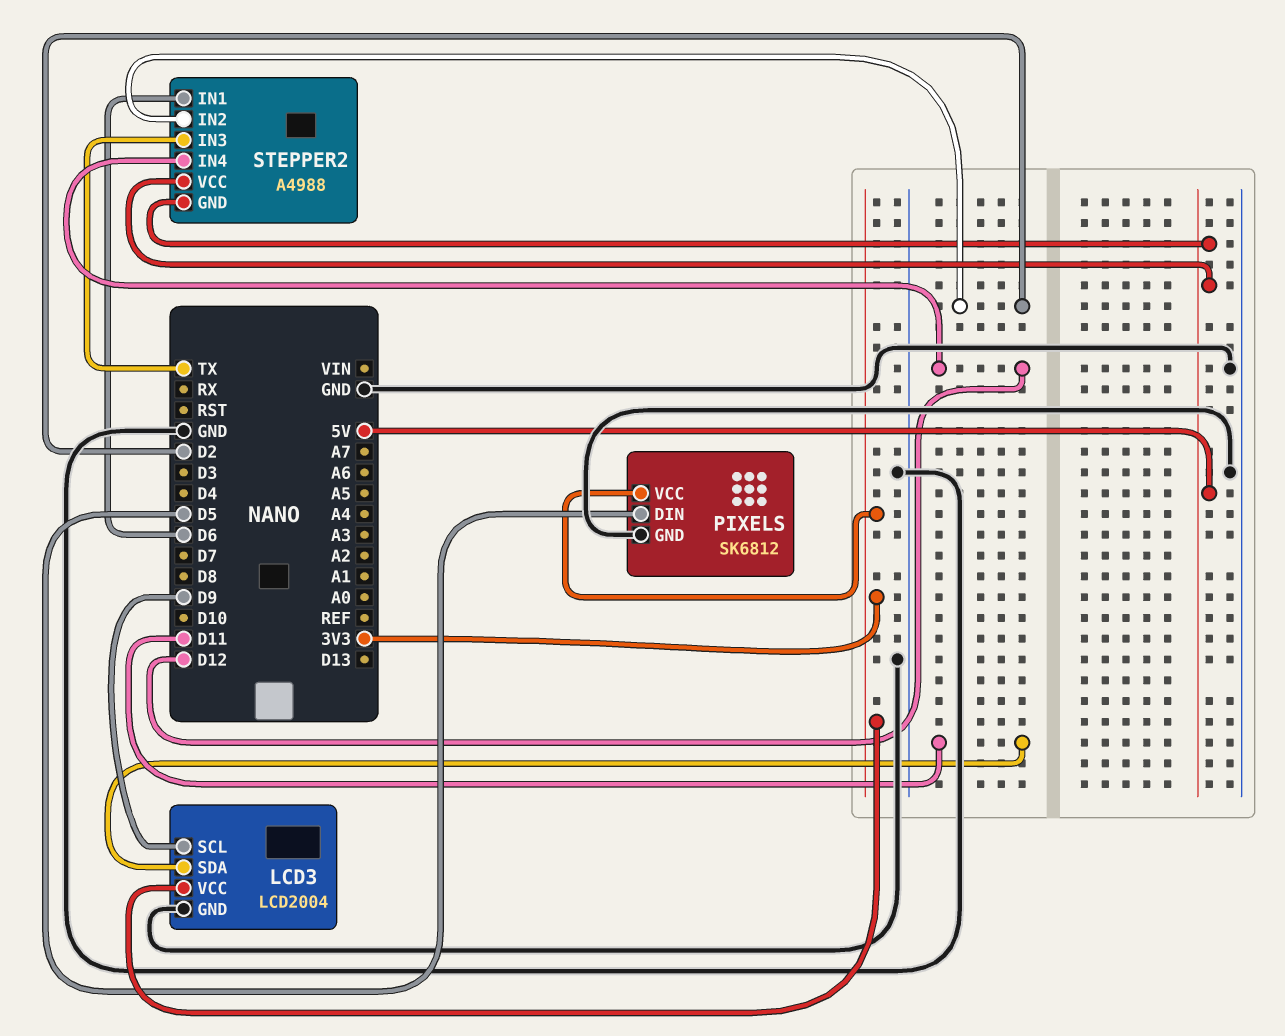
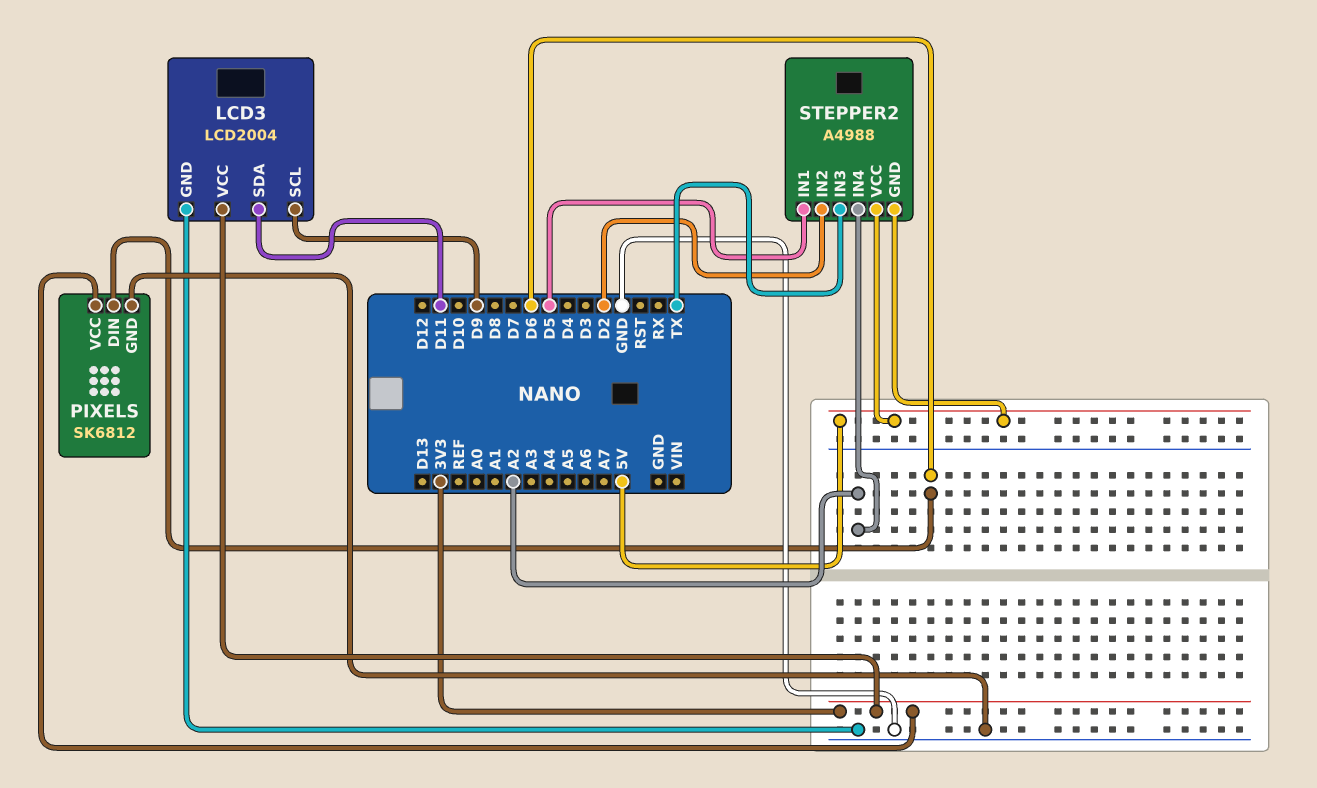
PIXELS pin DIN: D5 -> D6
STEPPER2 pin IN1: D6 -> D5
STEPPER2 pin IN4: D12 -> A2

